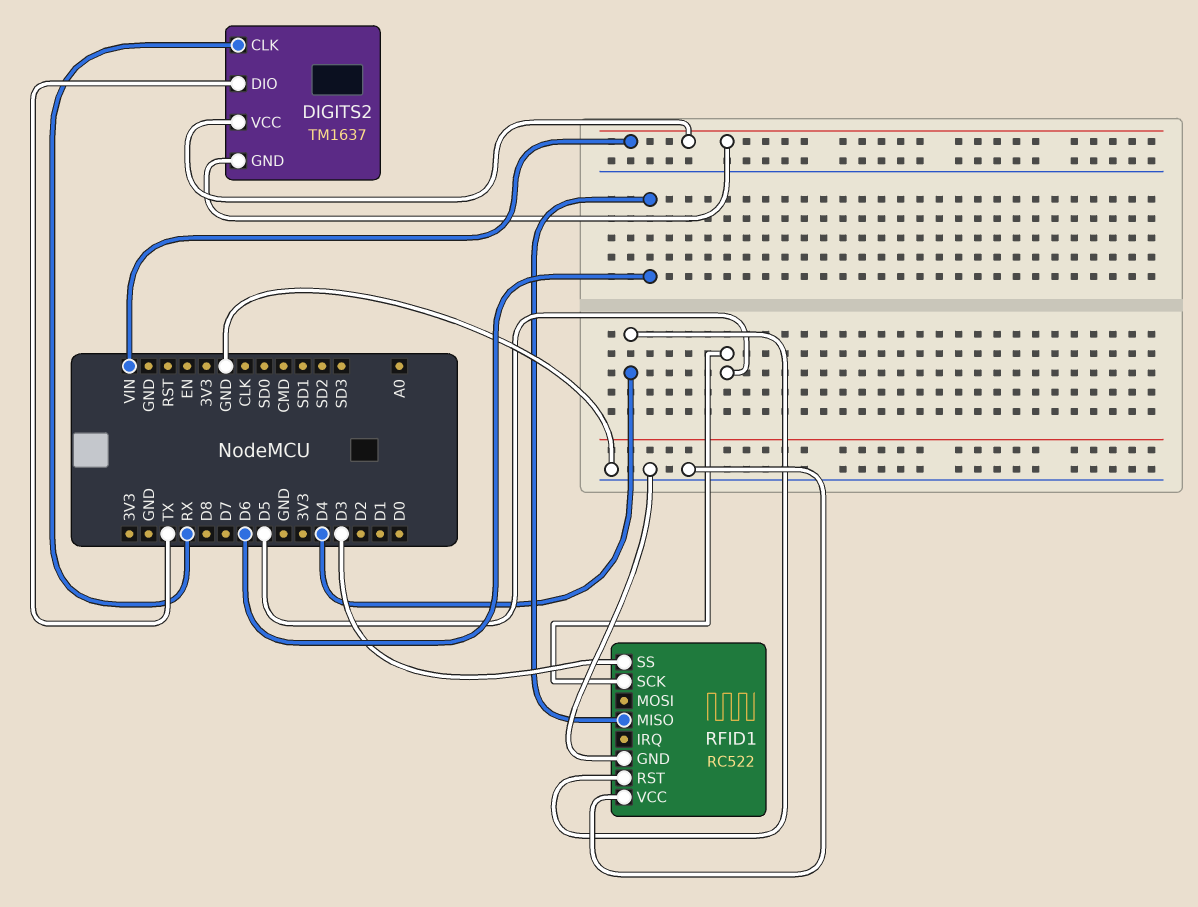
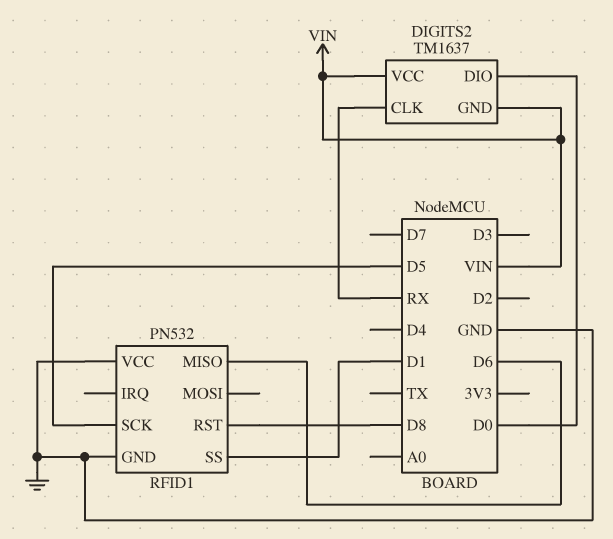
DIGITS2 pin DIO: TX -> D0
RFID1: RC522 -> PN532
RFID1 pin RST: D4 -> D8
RFID1 pin SS: D3 -> D1

